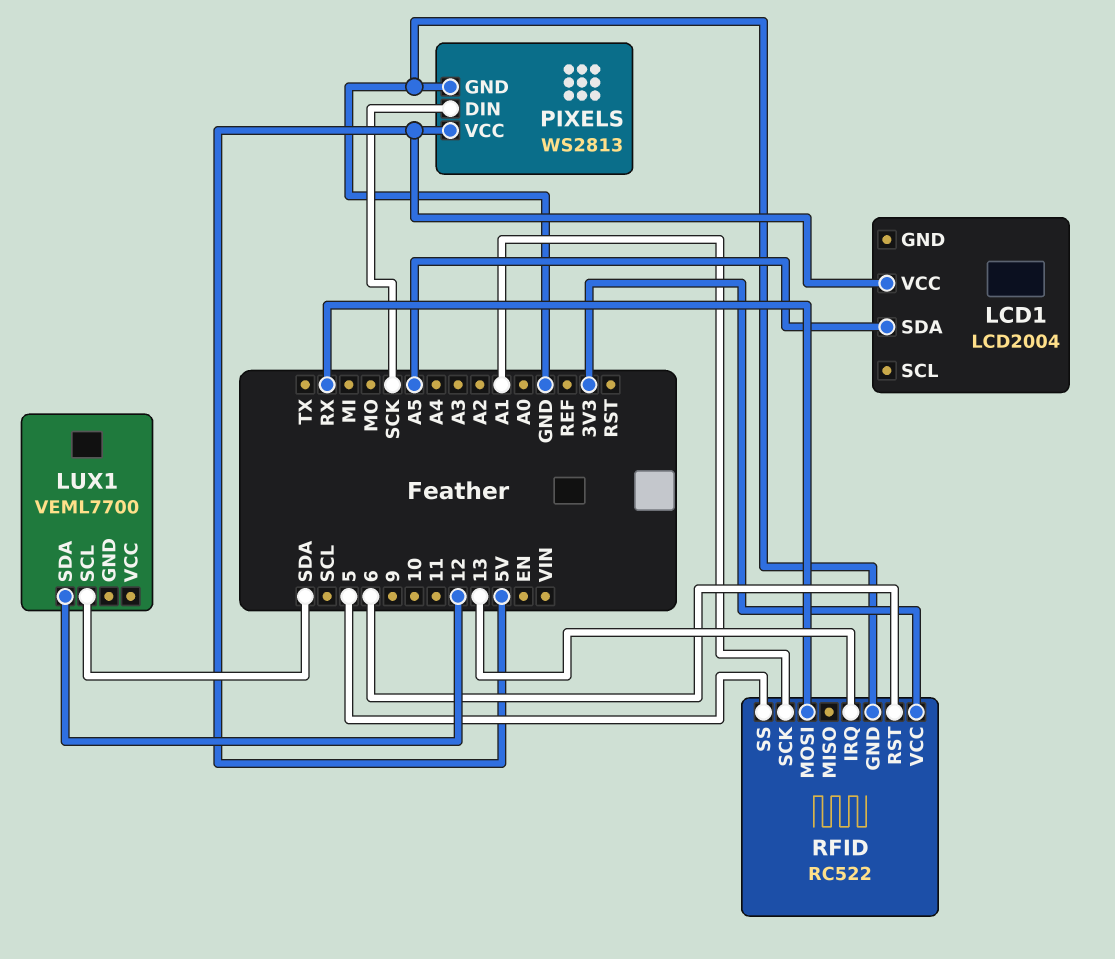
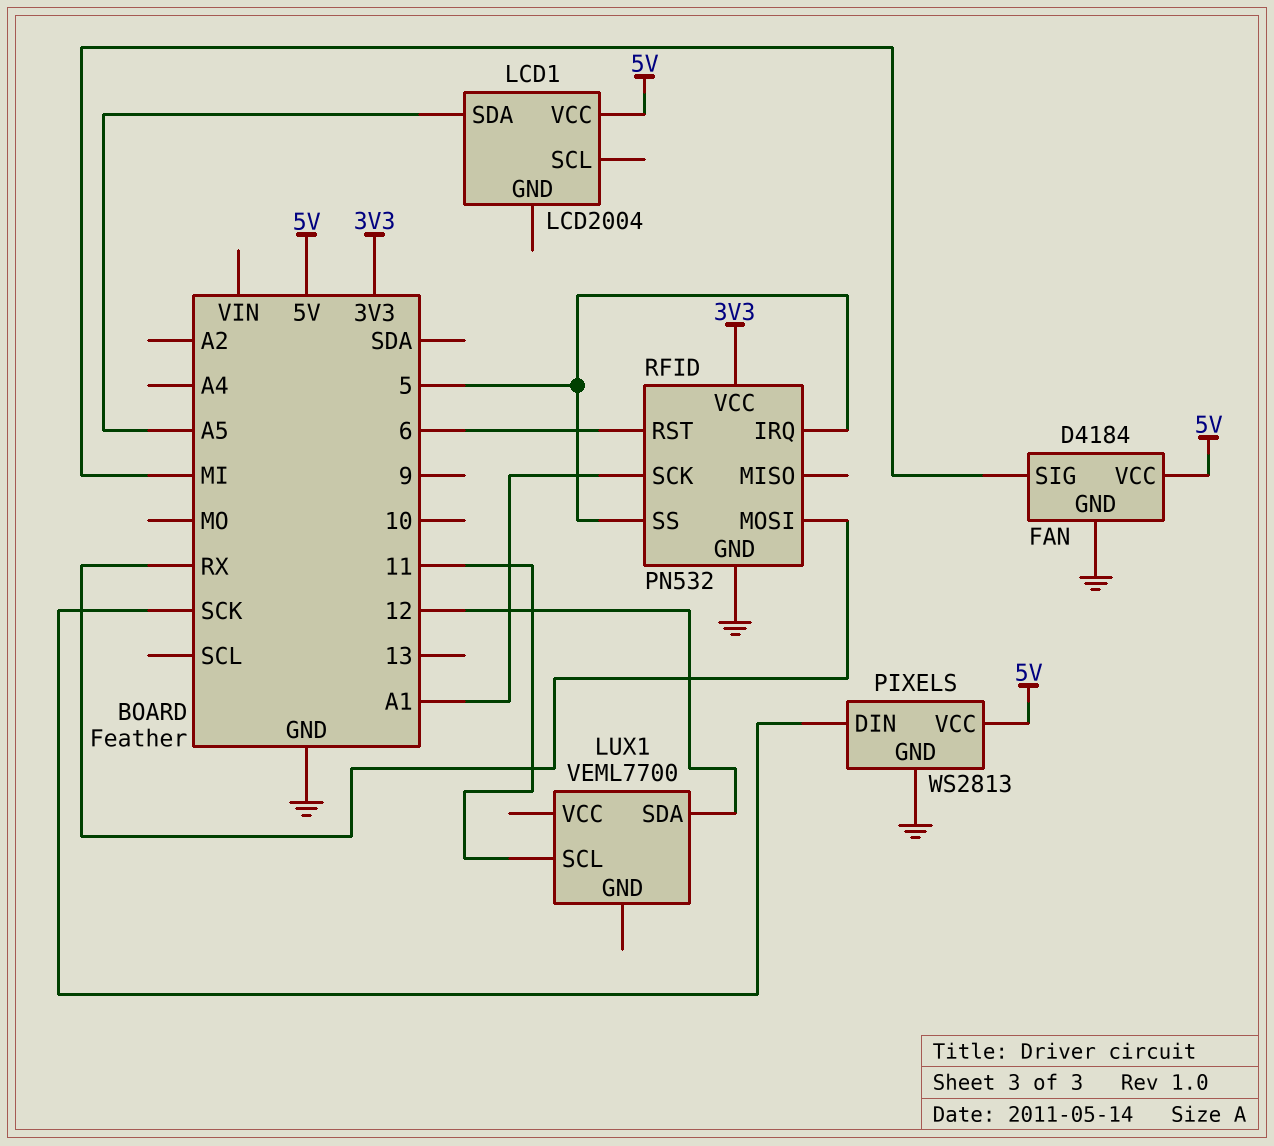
FAN: none -> D4184
FAN pin GND: none -> GND
FAN pin SIG: none -> MI
FAN pin VCC: none -> 5V
LUX1 pin SCL: SDA -> 11
RFID: RC522 -> PN532
RFID pin IRQ: 13 -> 5

